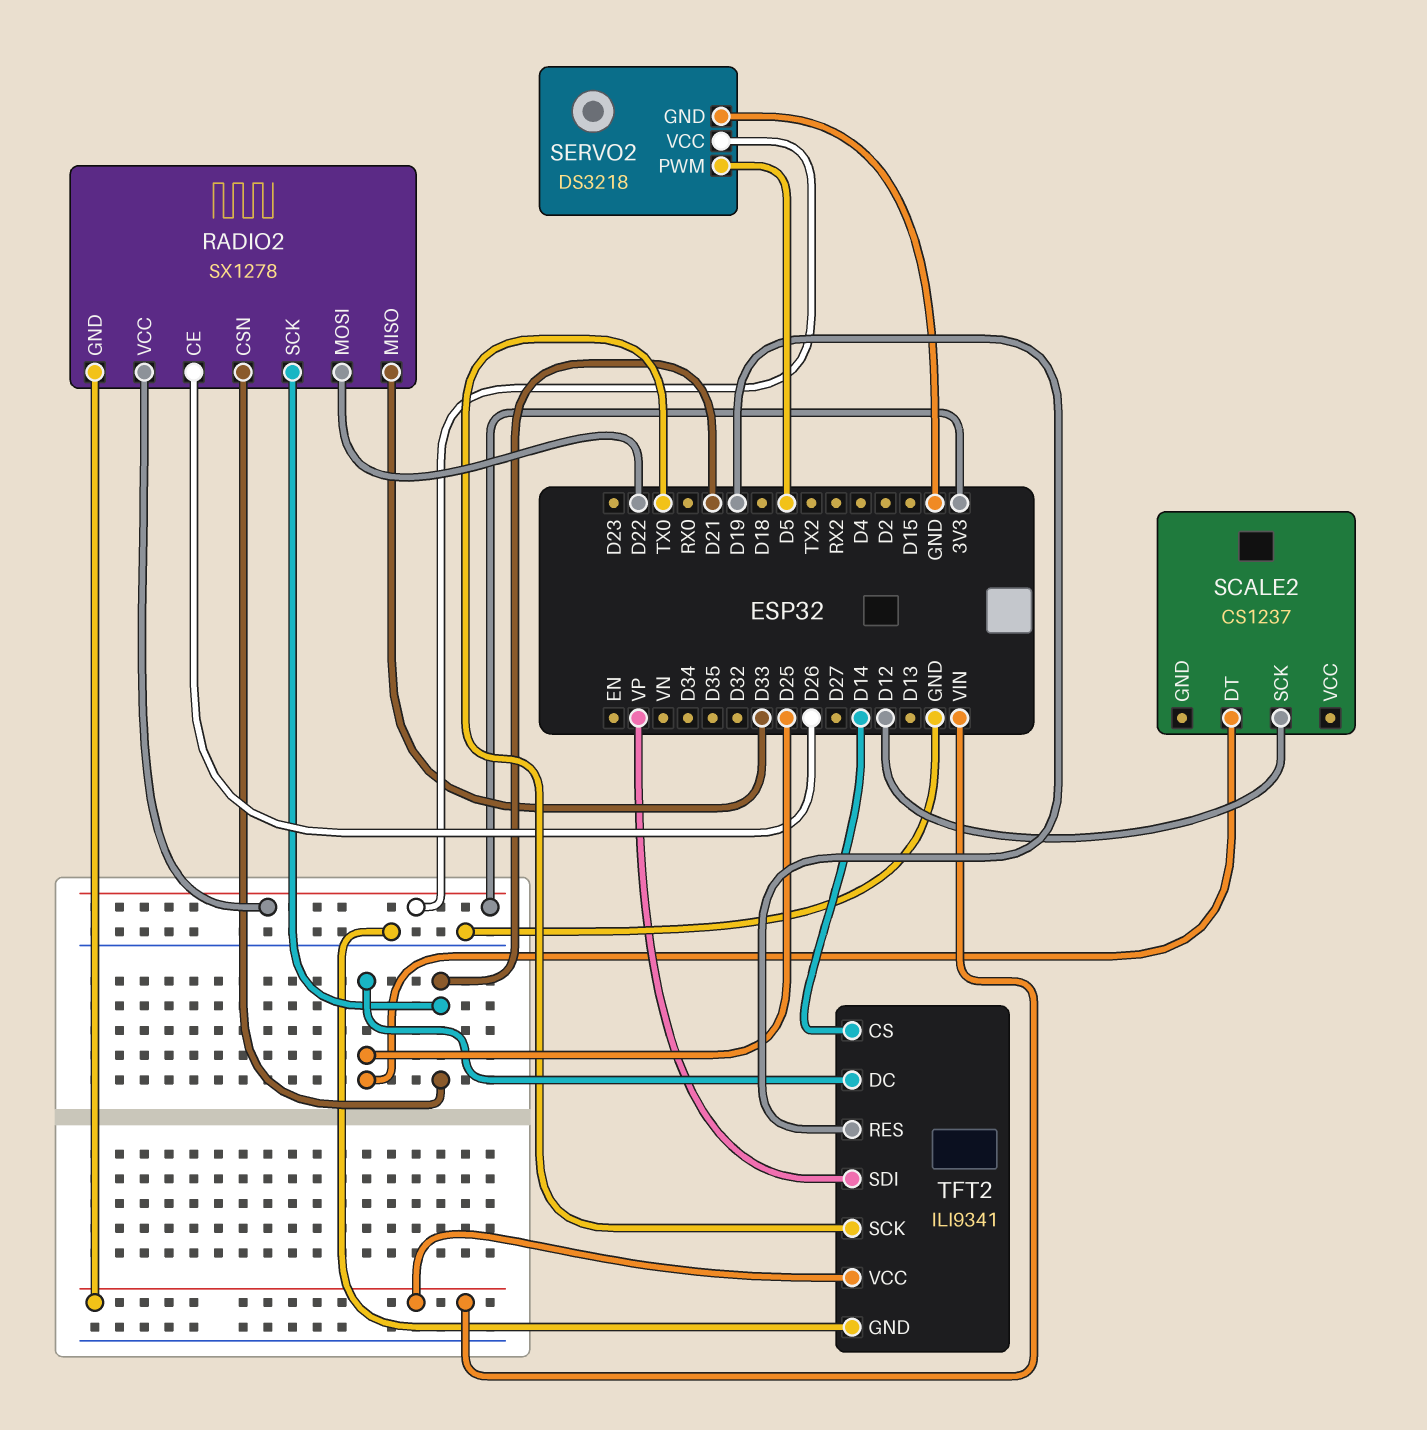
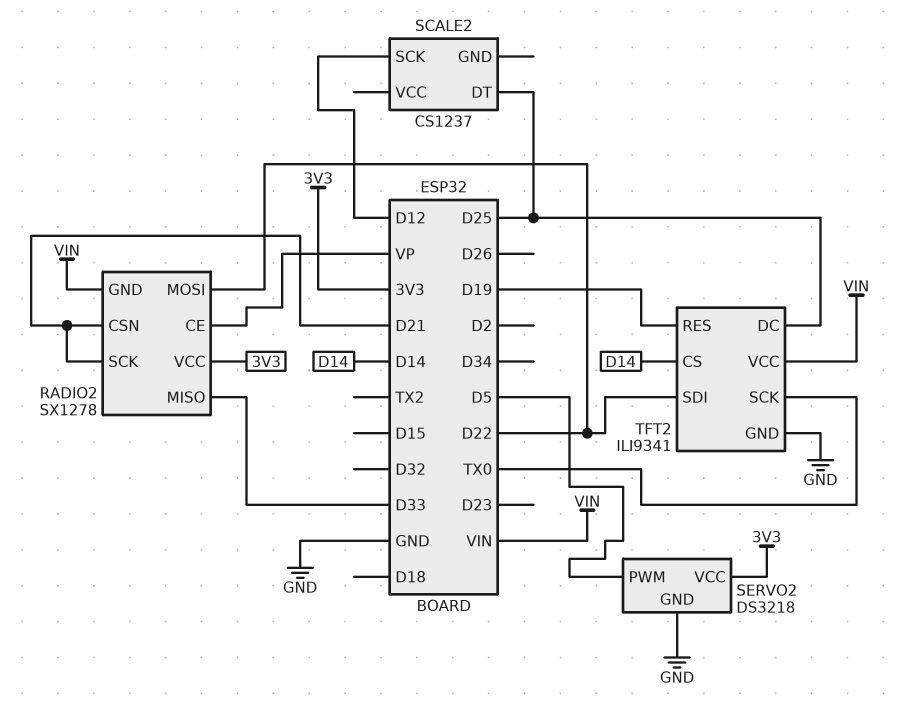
RADIO2 pin CE: D26 -> VP
TFT2 pin SDI: VP -> D22

